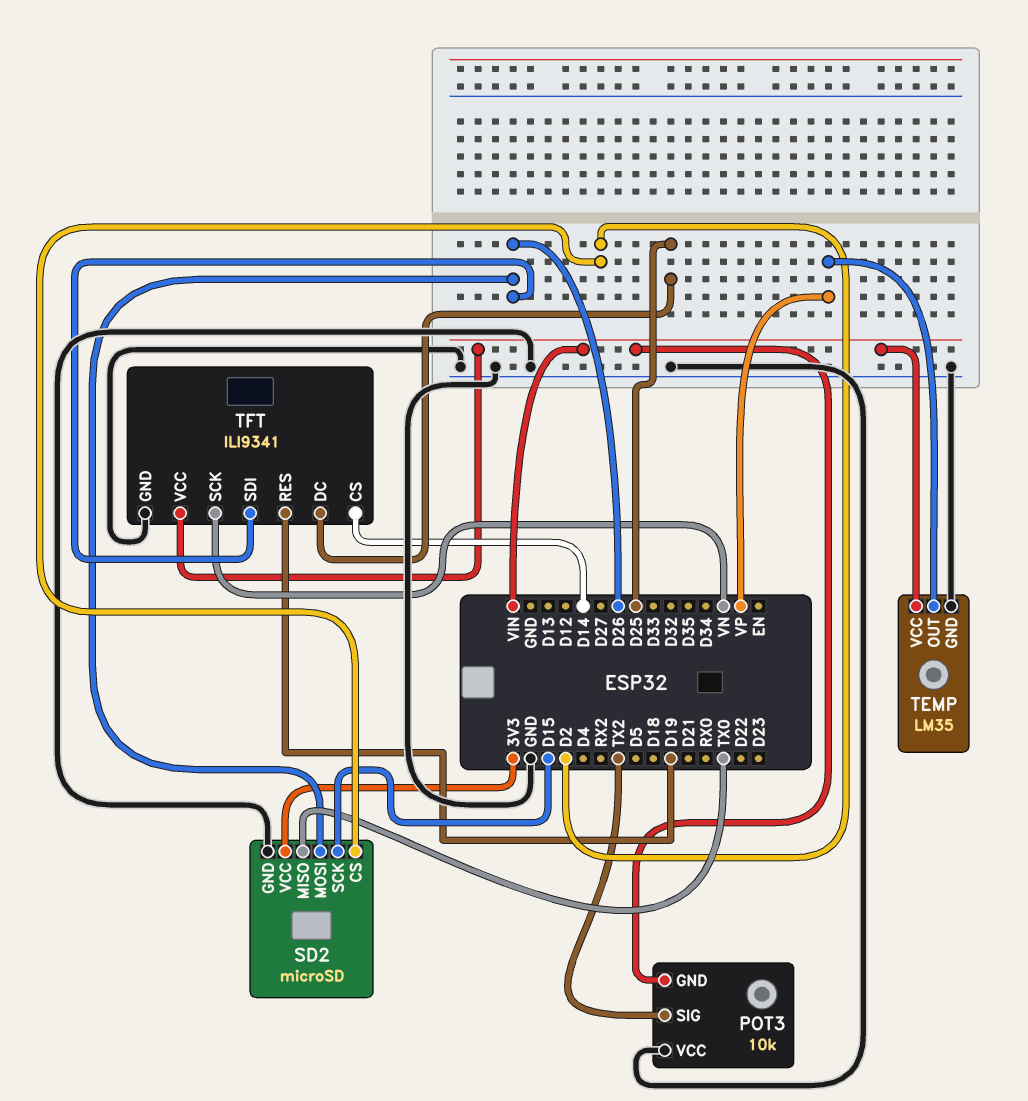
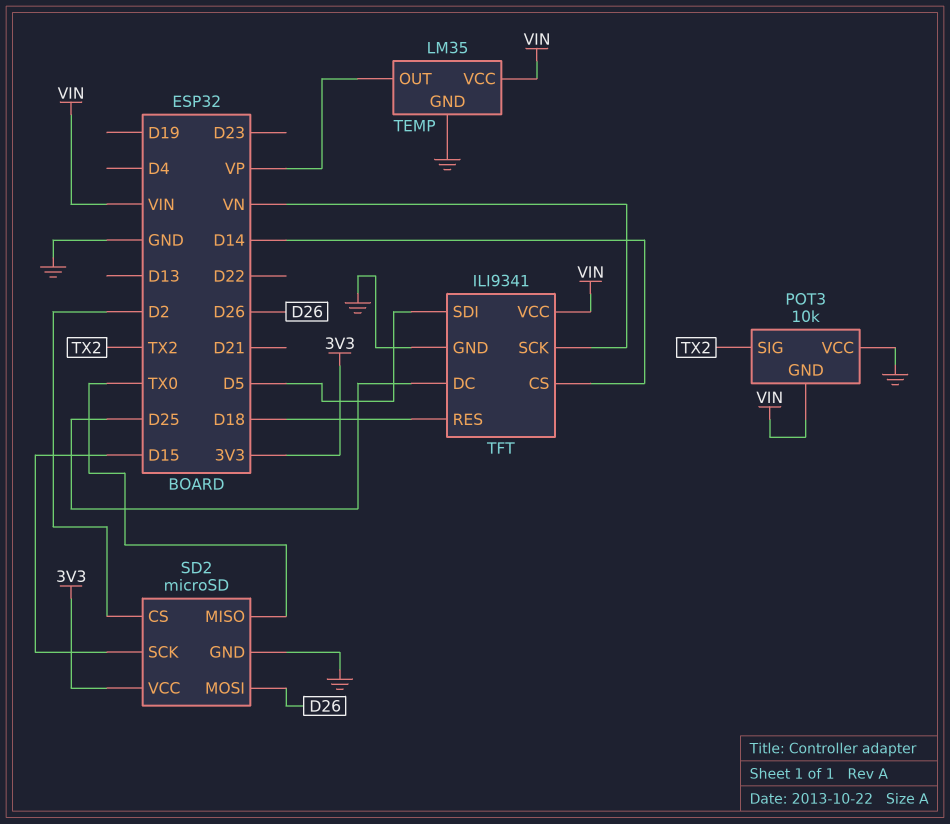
TFT pin RES: D19 -> D18
TFT pin SDI: D26 -> D5

